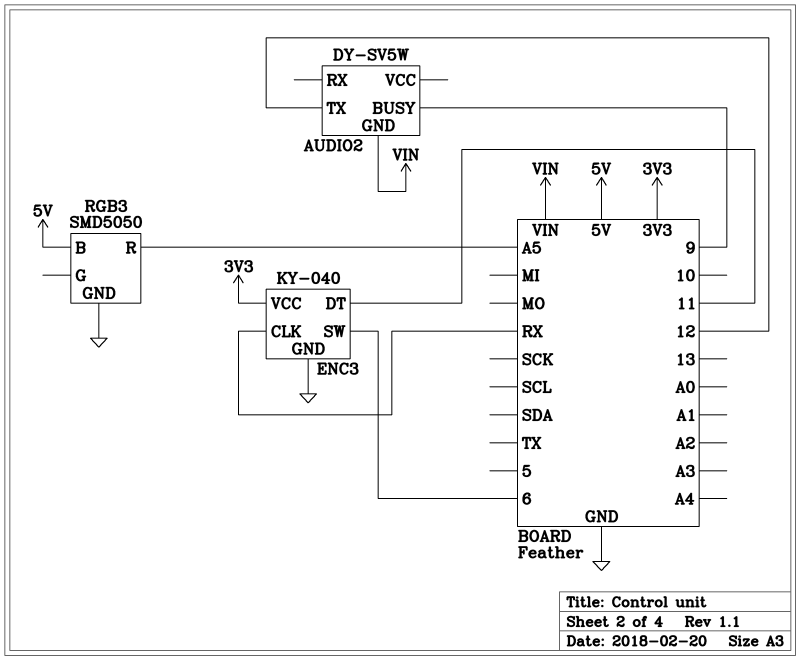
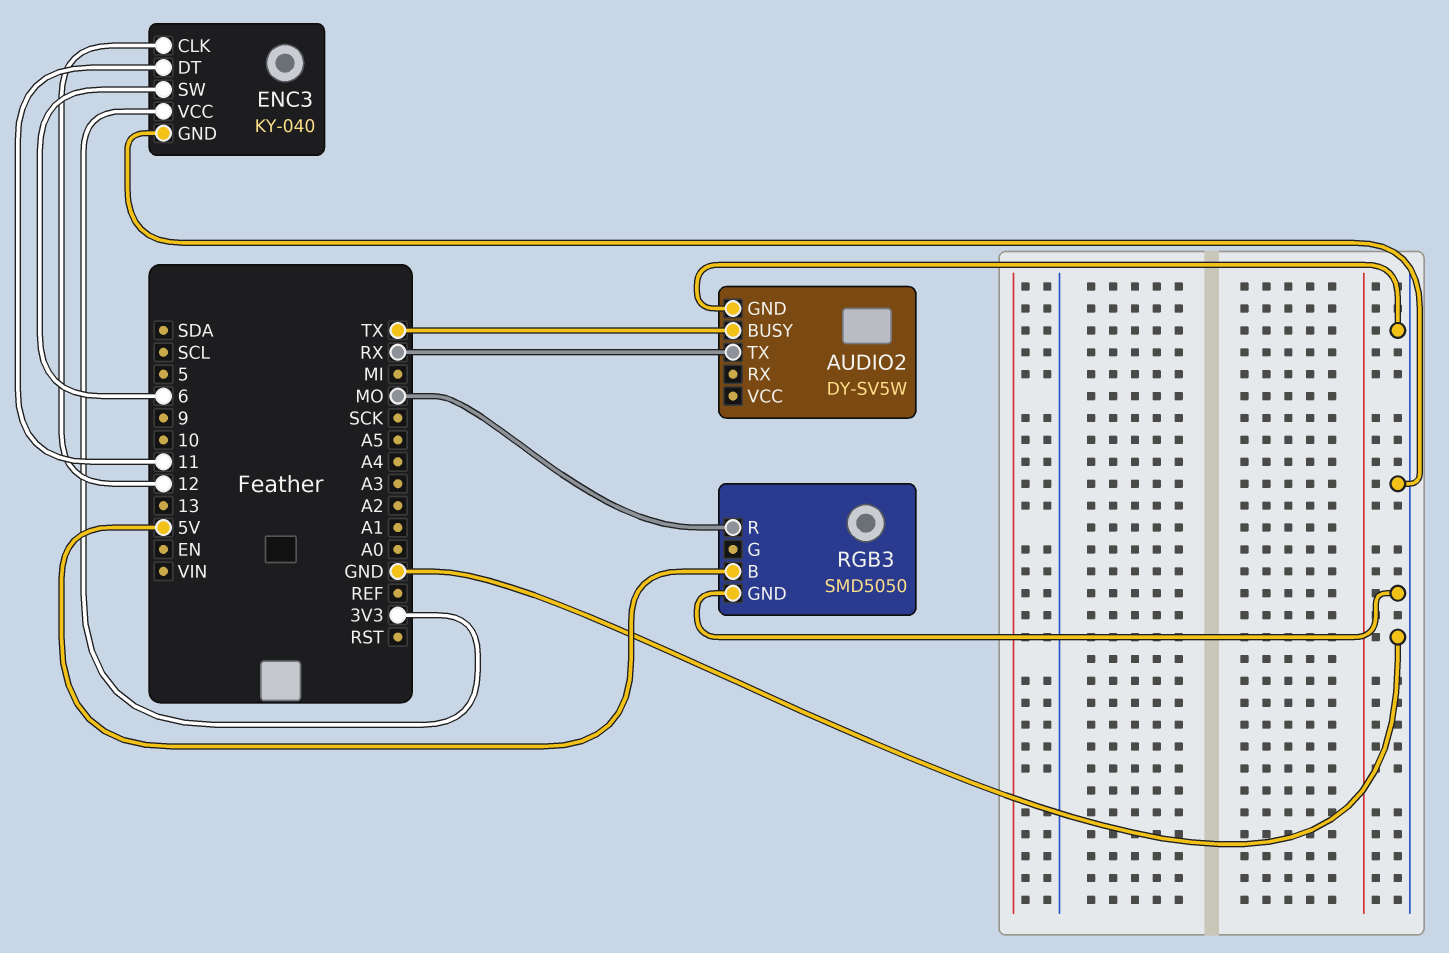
AUDIO2 pin BUSY: 9 -> TX
AUDIO2 pin GND: VIN -> GND
AUDIO2 pin TX: 12 -> RX
ENC3 pin CLK: RX -> 12
RGB3 pin R: A5 -> MO

